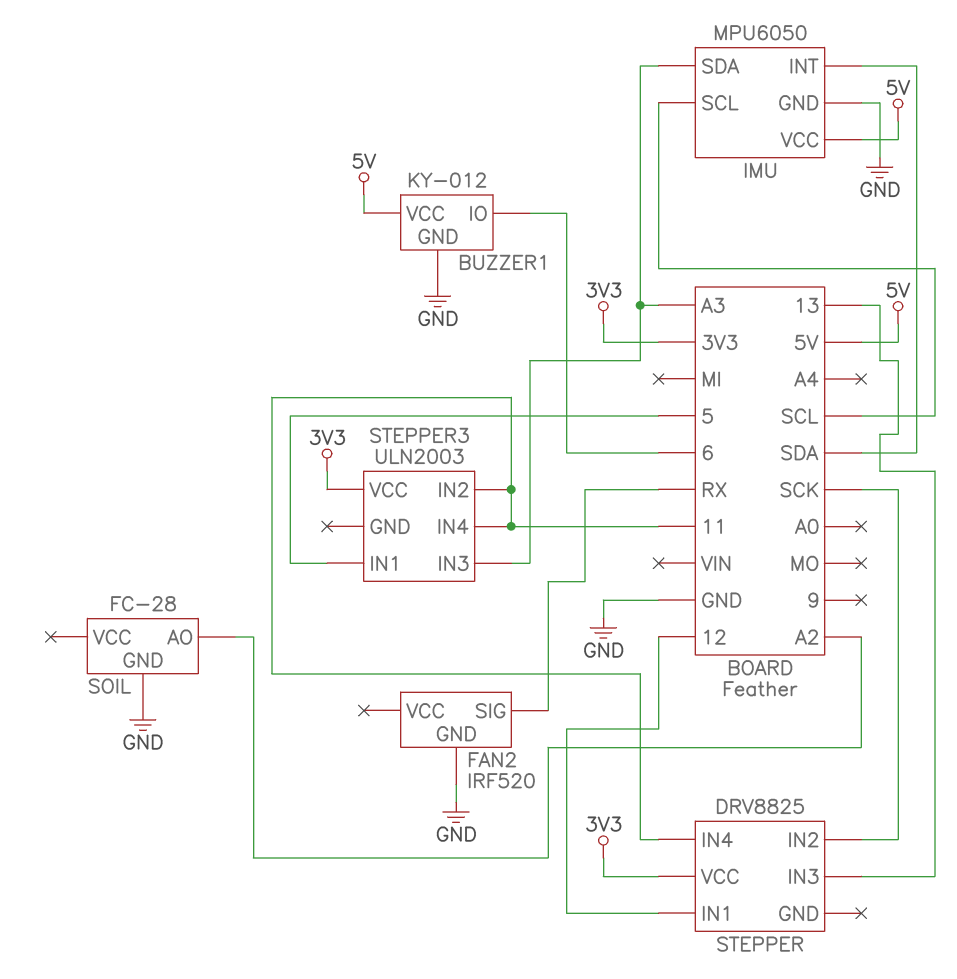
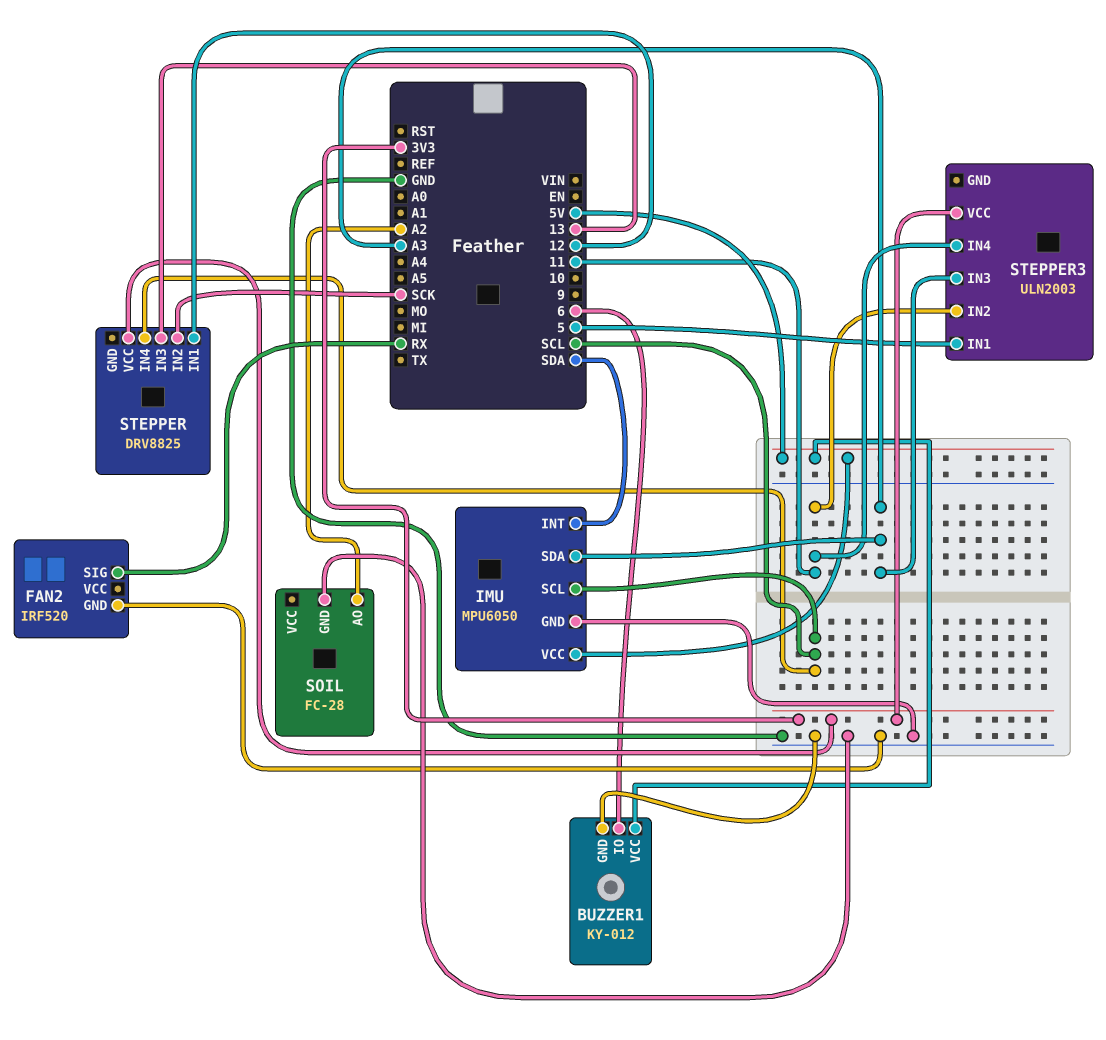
STEPPER pin IN4: 11 -> SCL

